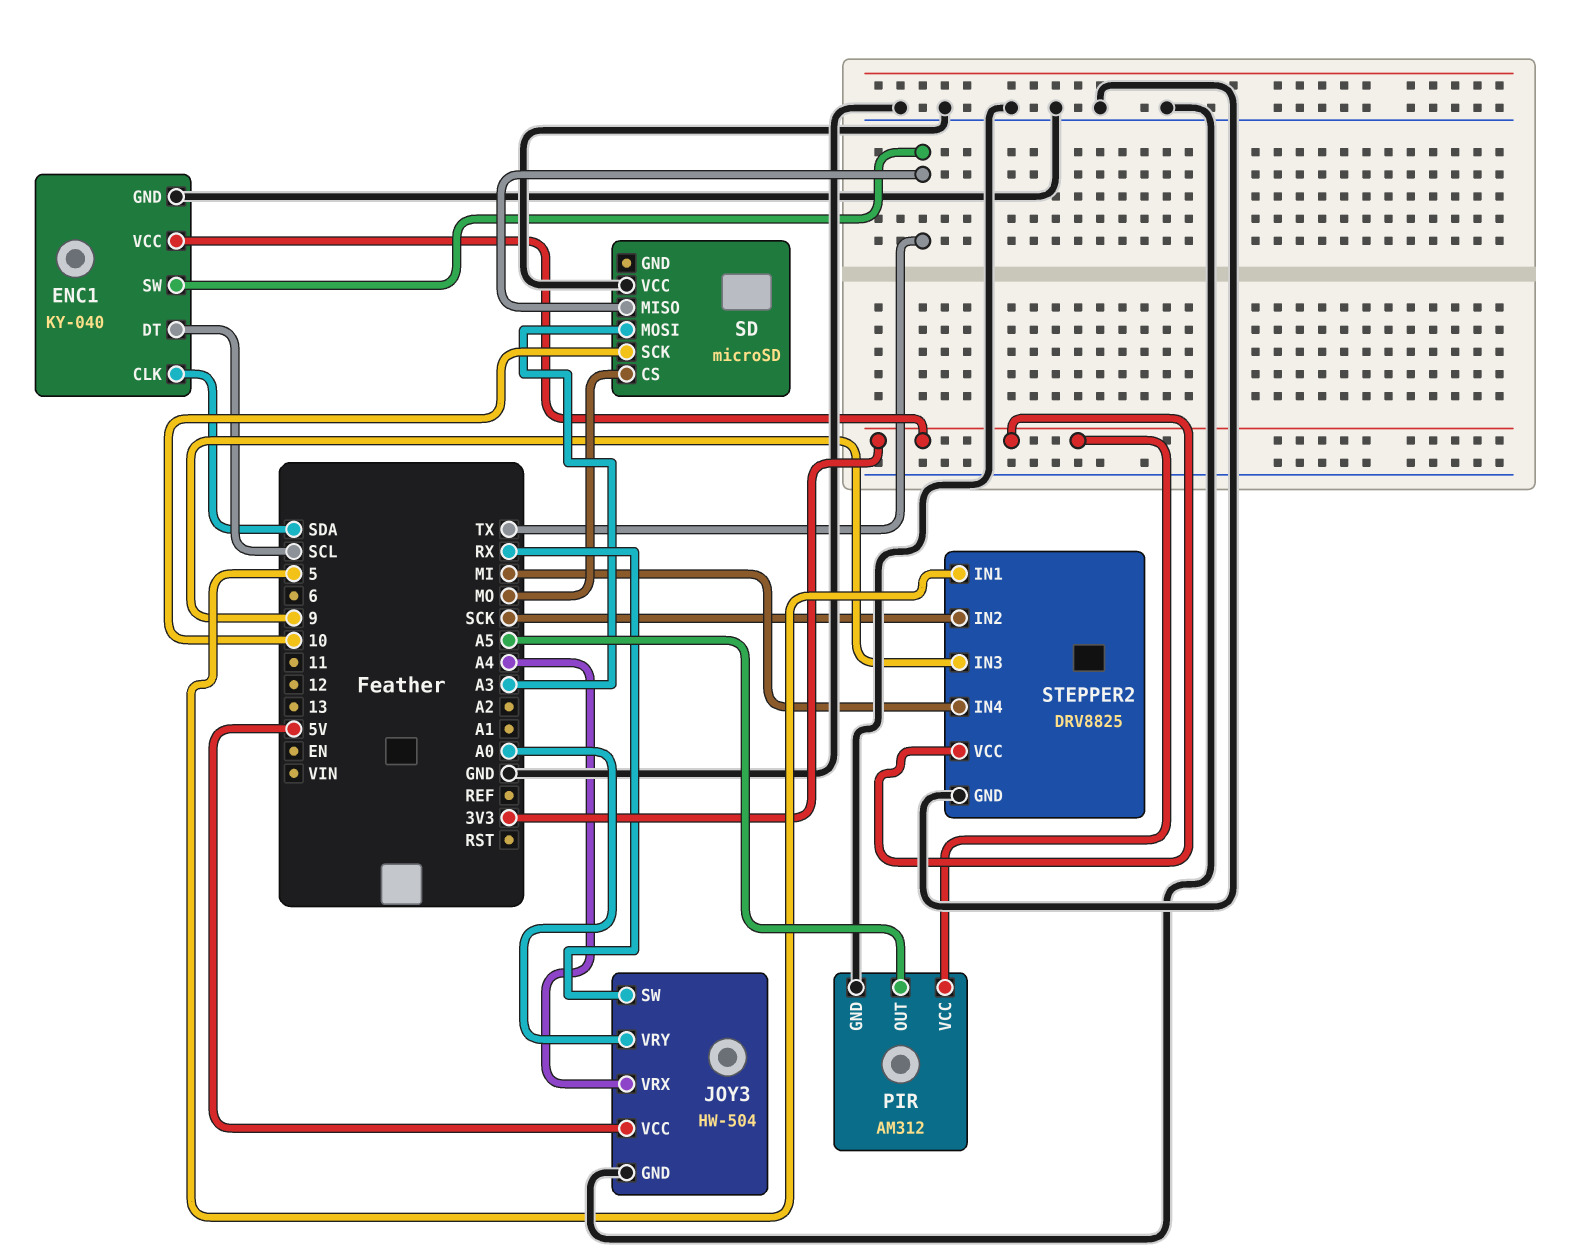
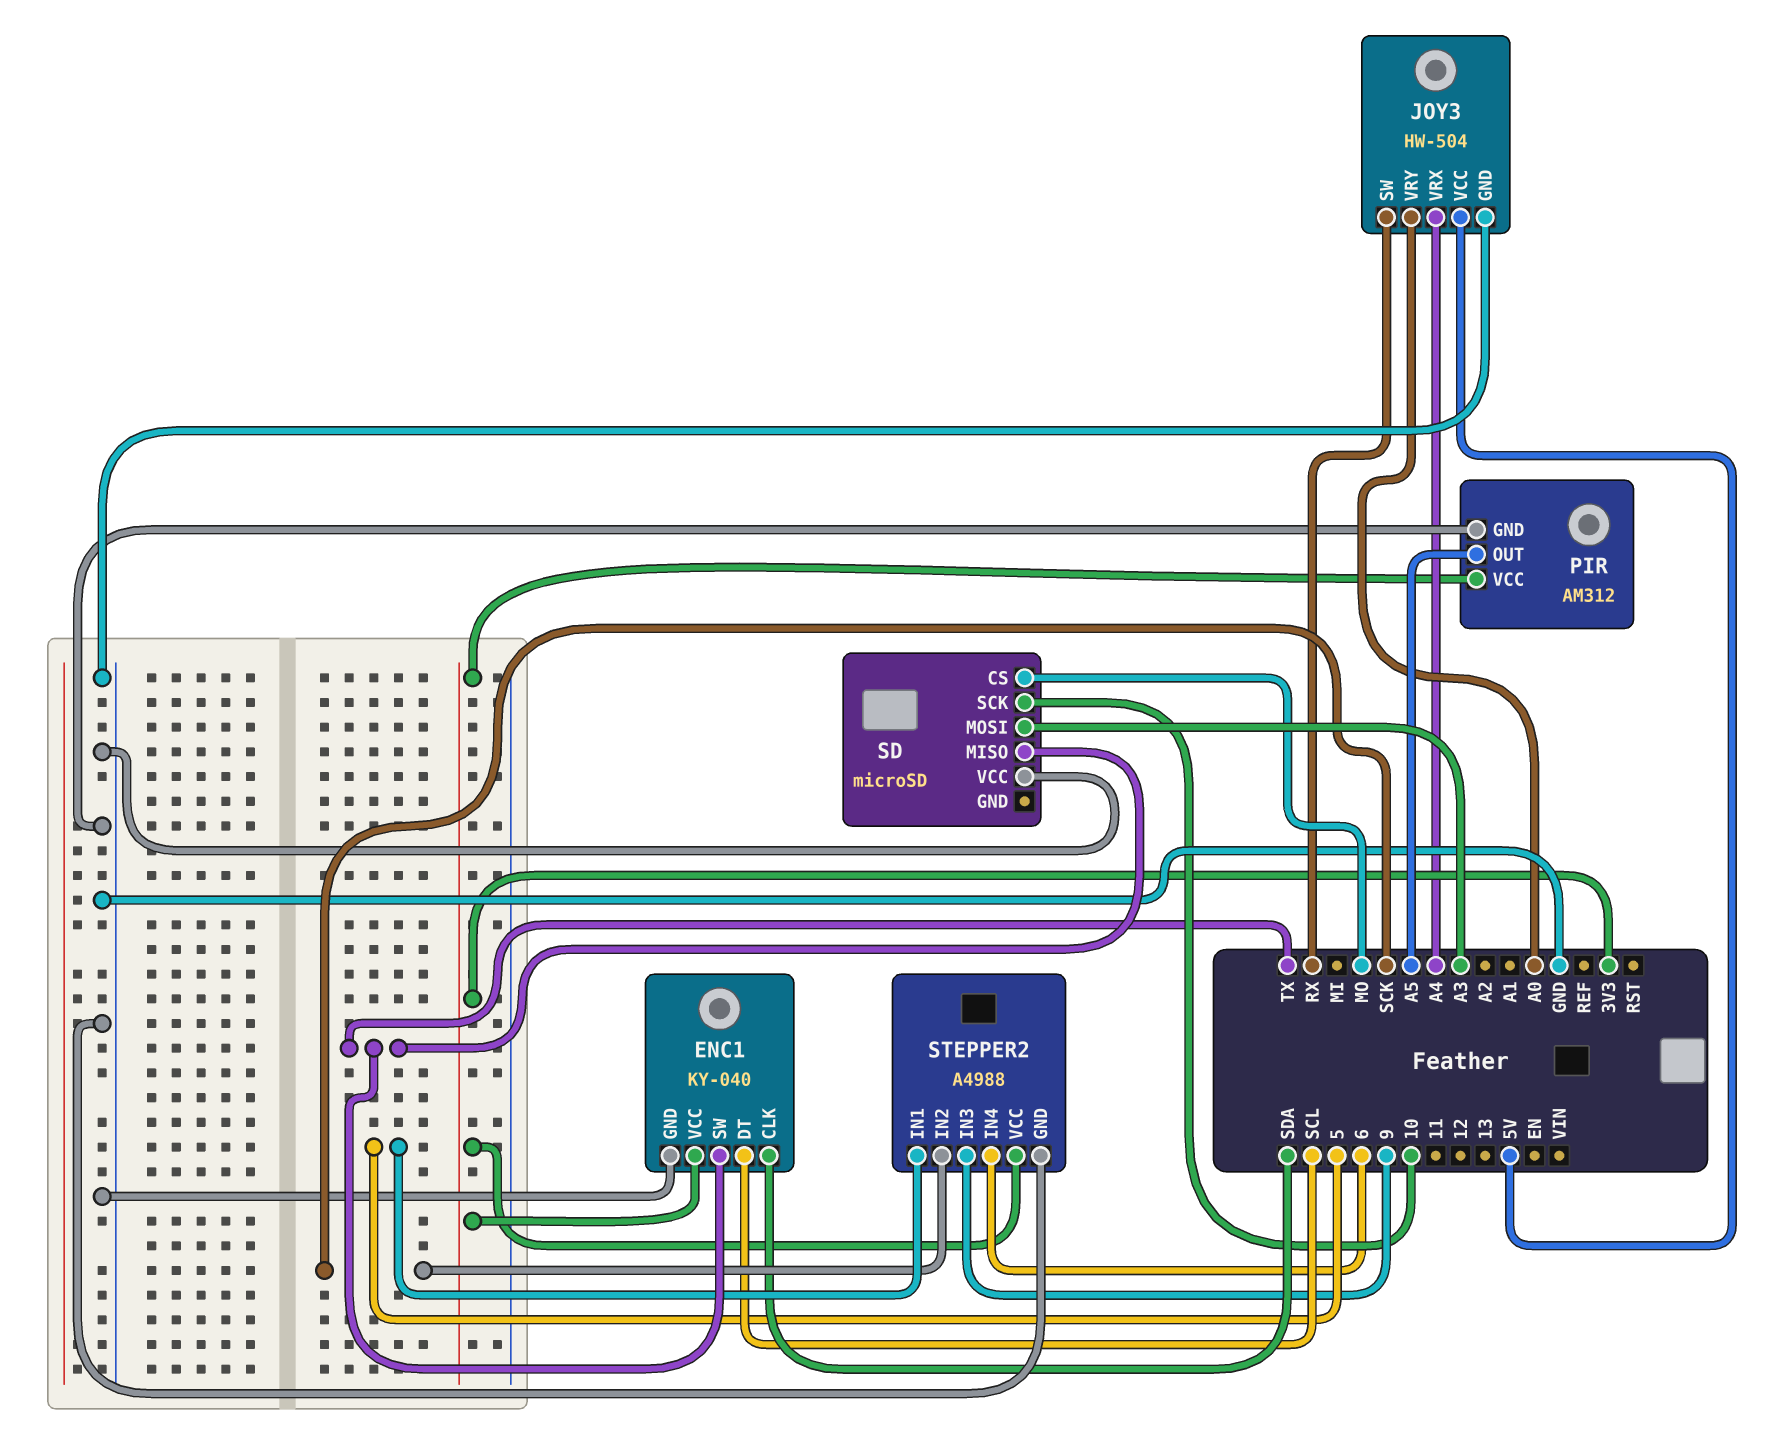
STEPPER2: DRV8825 -> A4988
STEPPER2 pin IN4: MI -> 6

